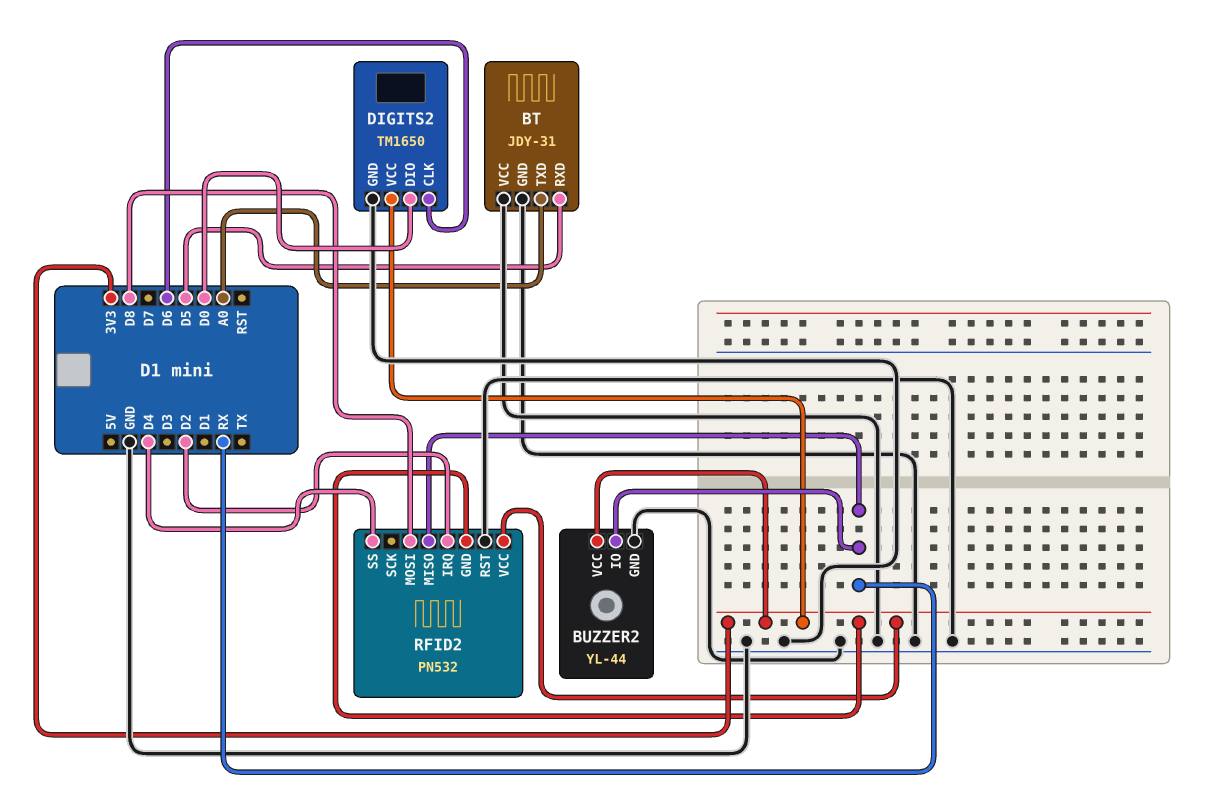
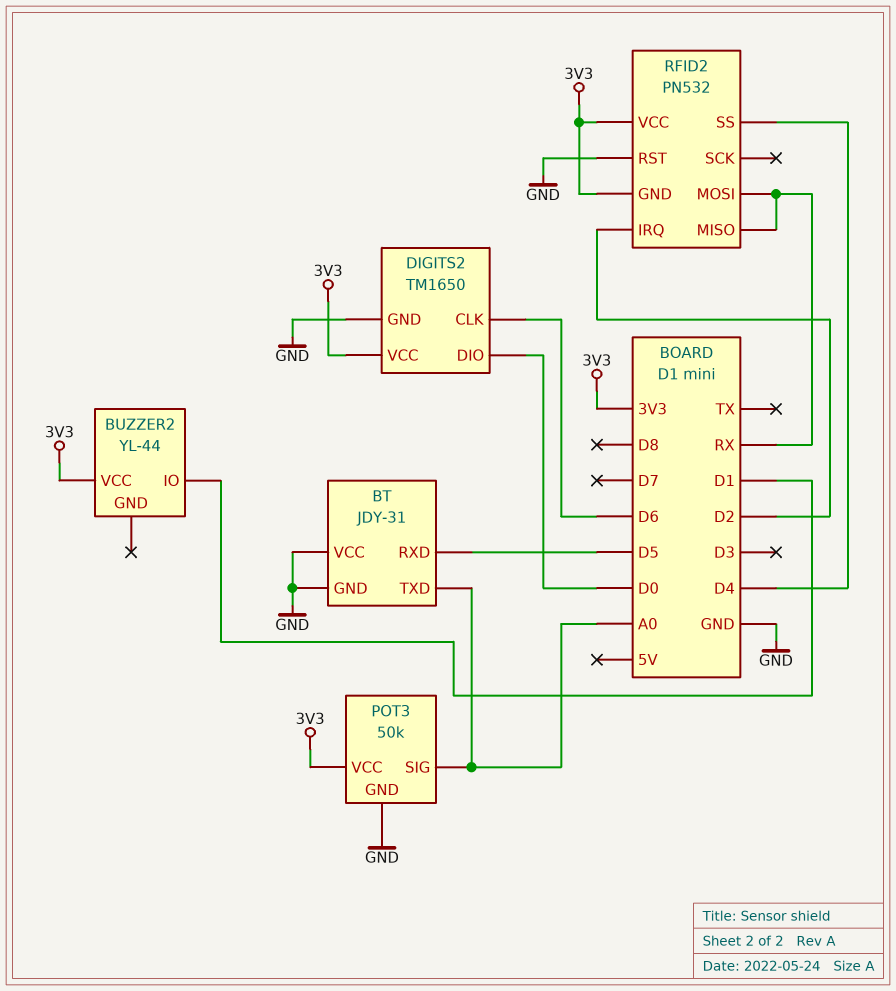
BUZZER2 pin GND: GND -> none
BUZZER2 pin IO: RX -> D1
POT3: none -> 50k
POT3 pin GND: none -> GND
POT3 pin SIG: none -> A0
POT3 pin VCC: none -> 3V3
RFID2 pin MOSI: D8 -> RX

